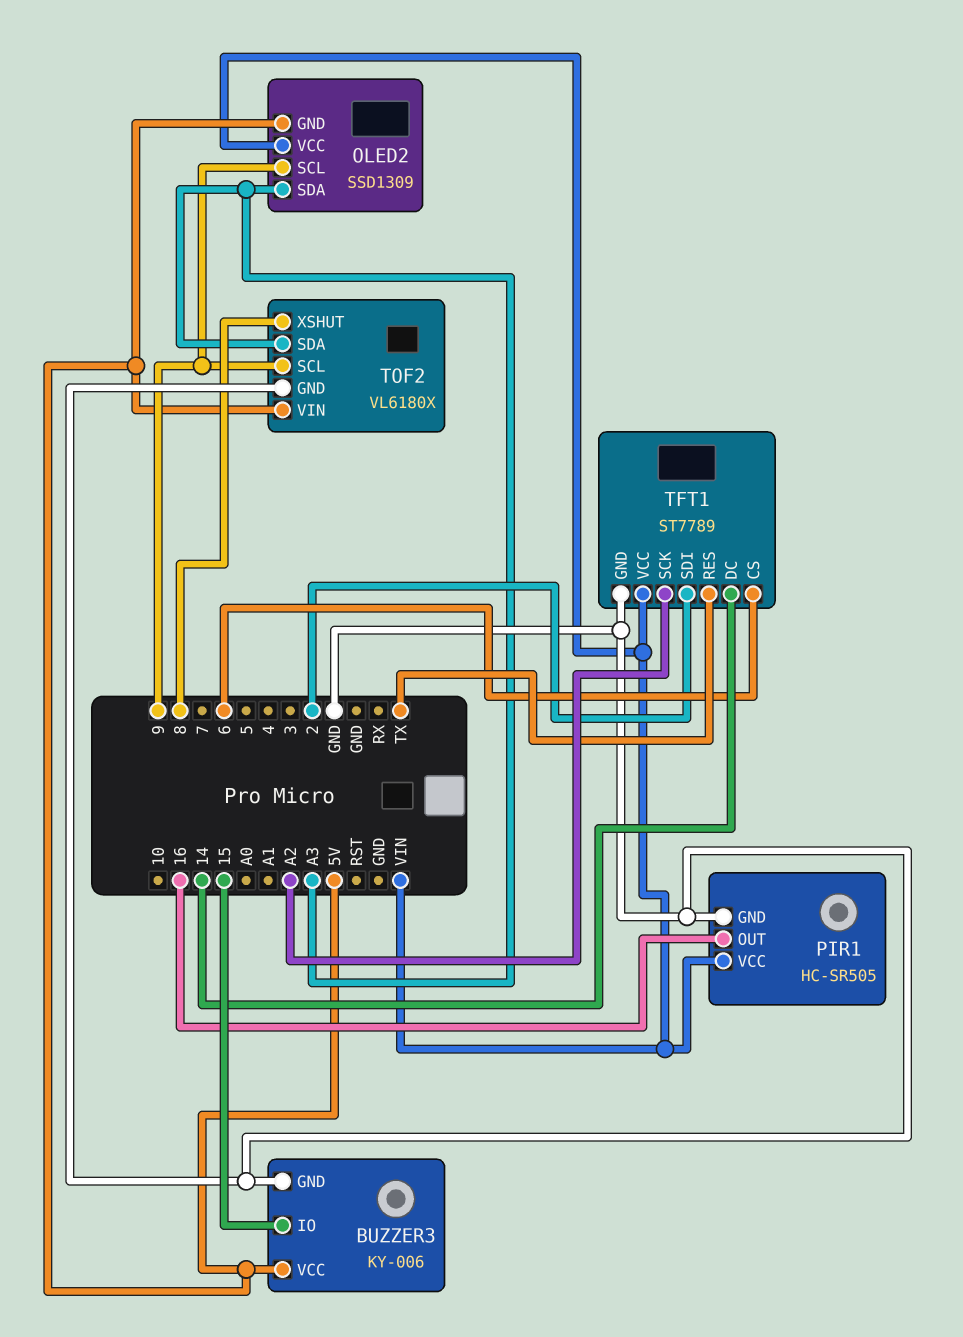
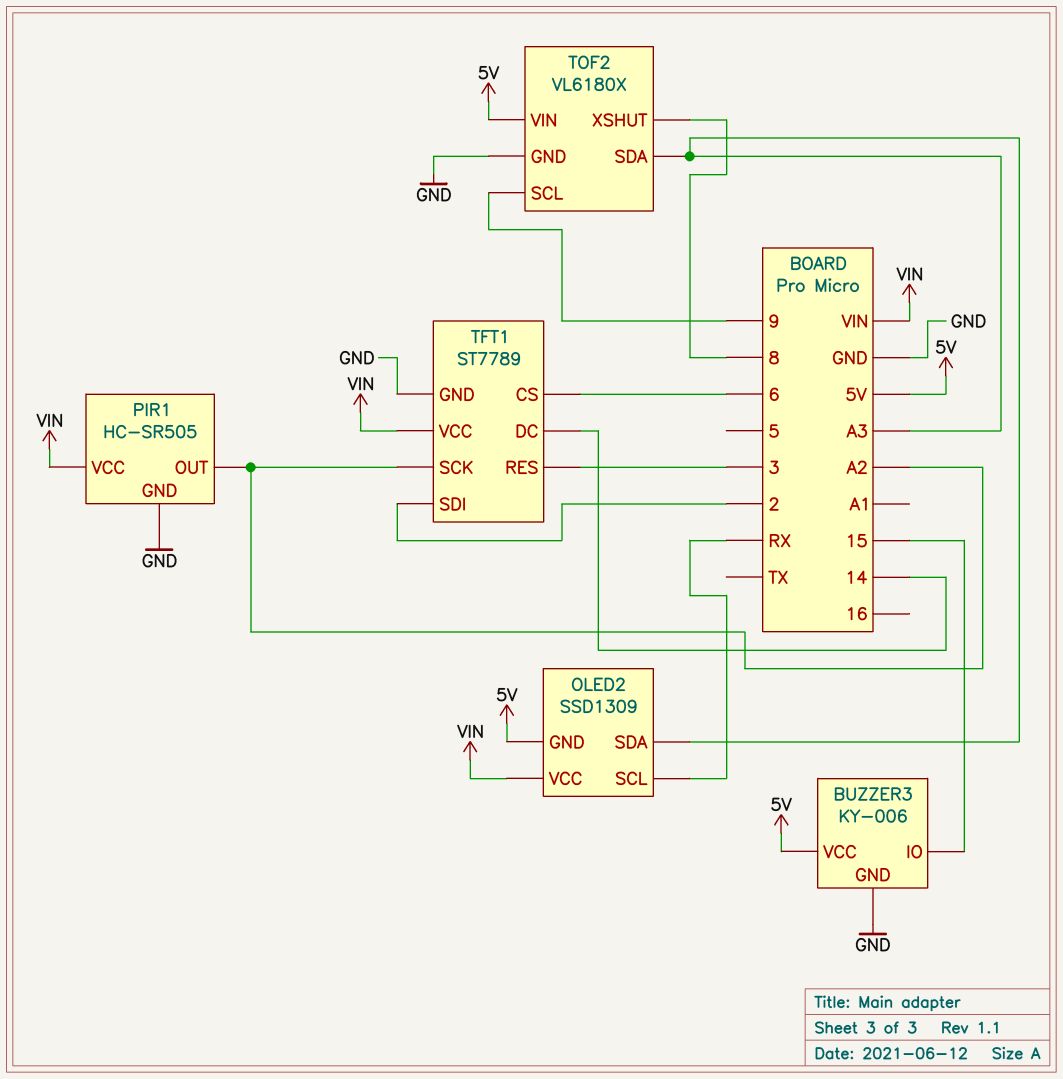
OLED2 pin SCL: 9 -> RX
PIR1 pin OUT: 16 -> A2
TFT1 pin RES: TX -> 3

